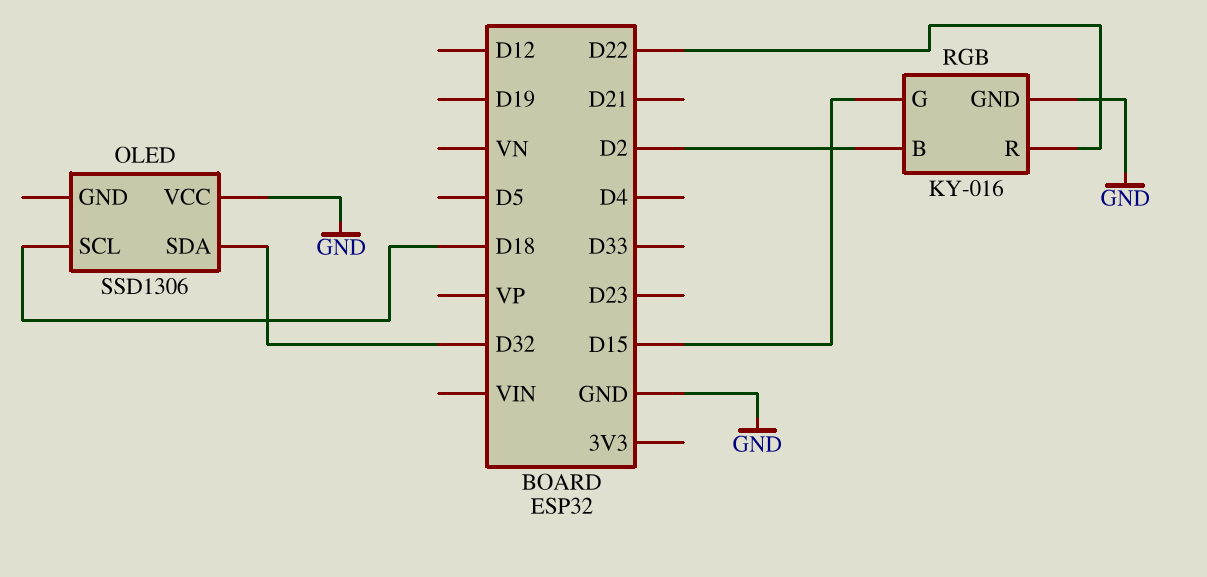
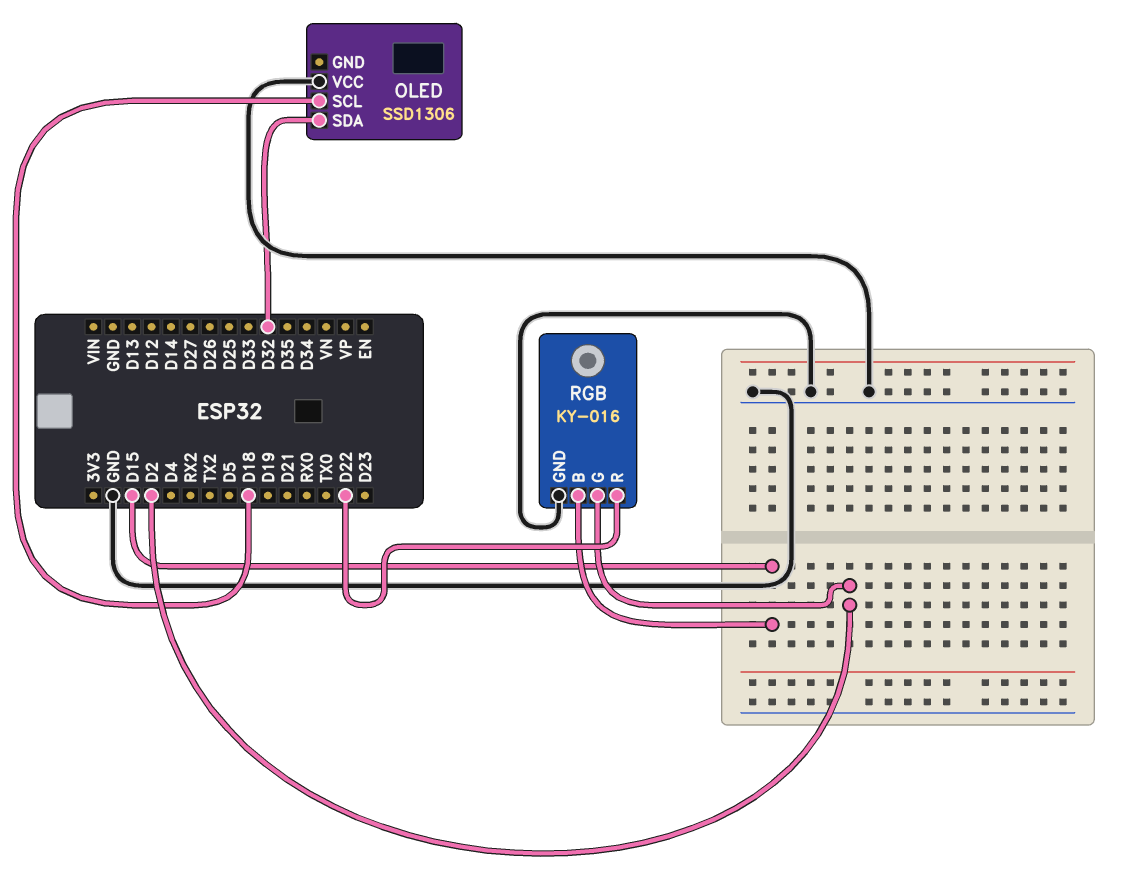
RGB pin B: D2 -> D15
RGB pin G: D15 -> D2

